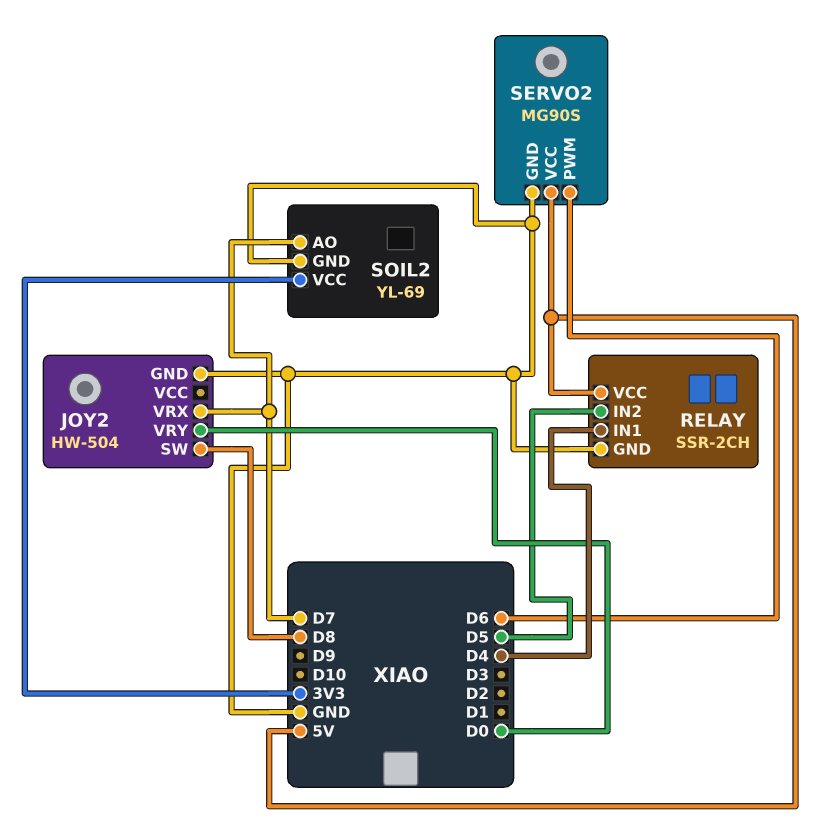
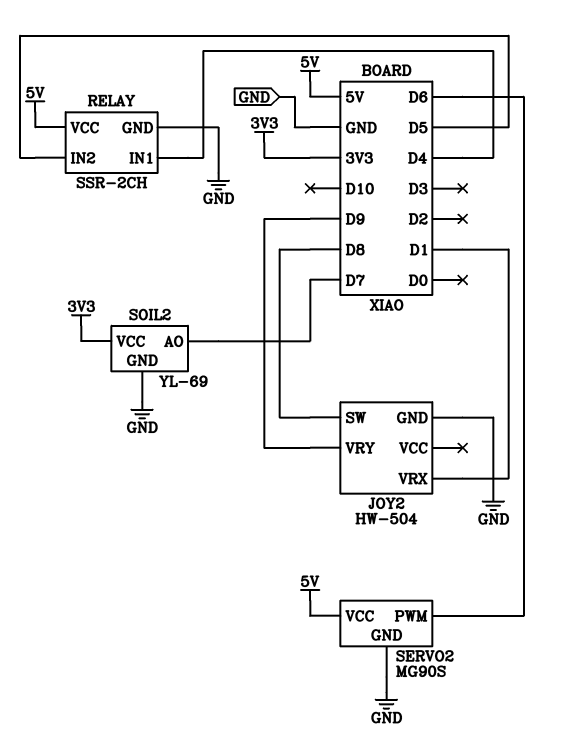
JOY2 pin VRX: D7 -> D1
JOY2 pin VRY: D0 -> D9

